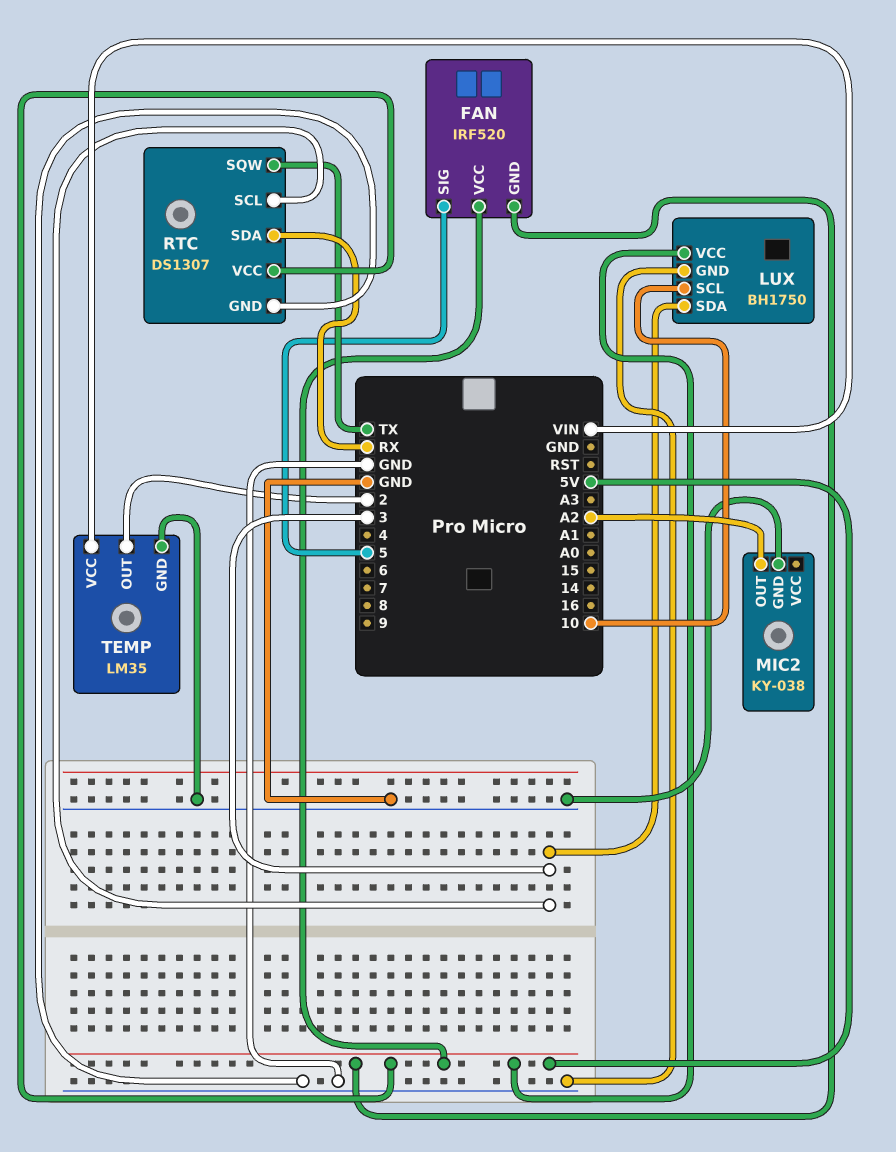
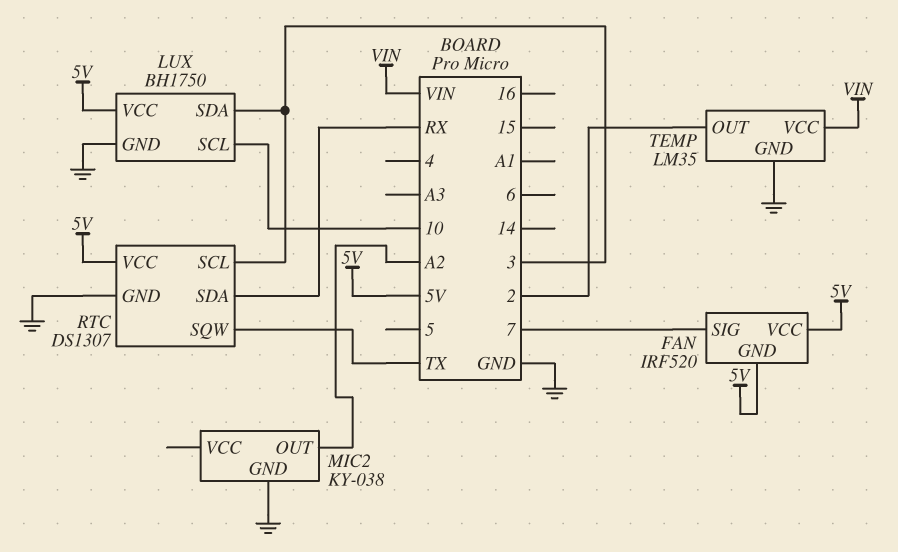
FAN pin SIG: 5 -> 7

